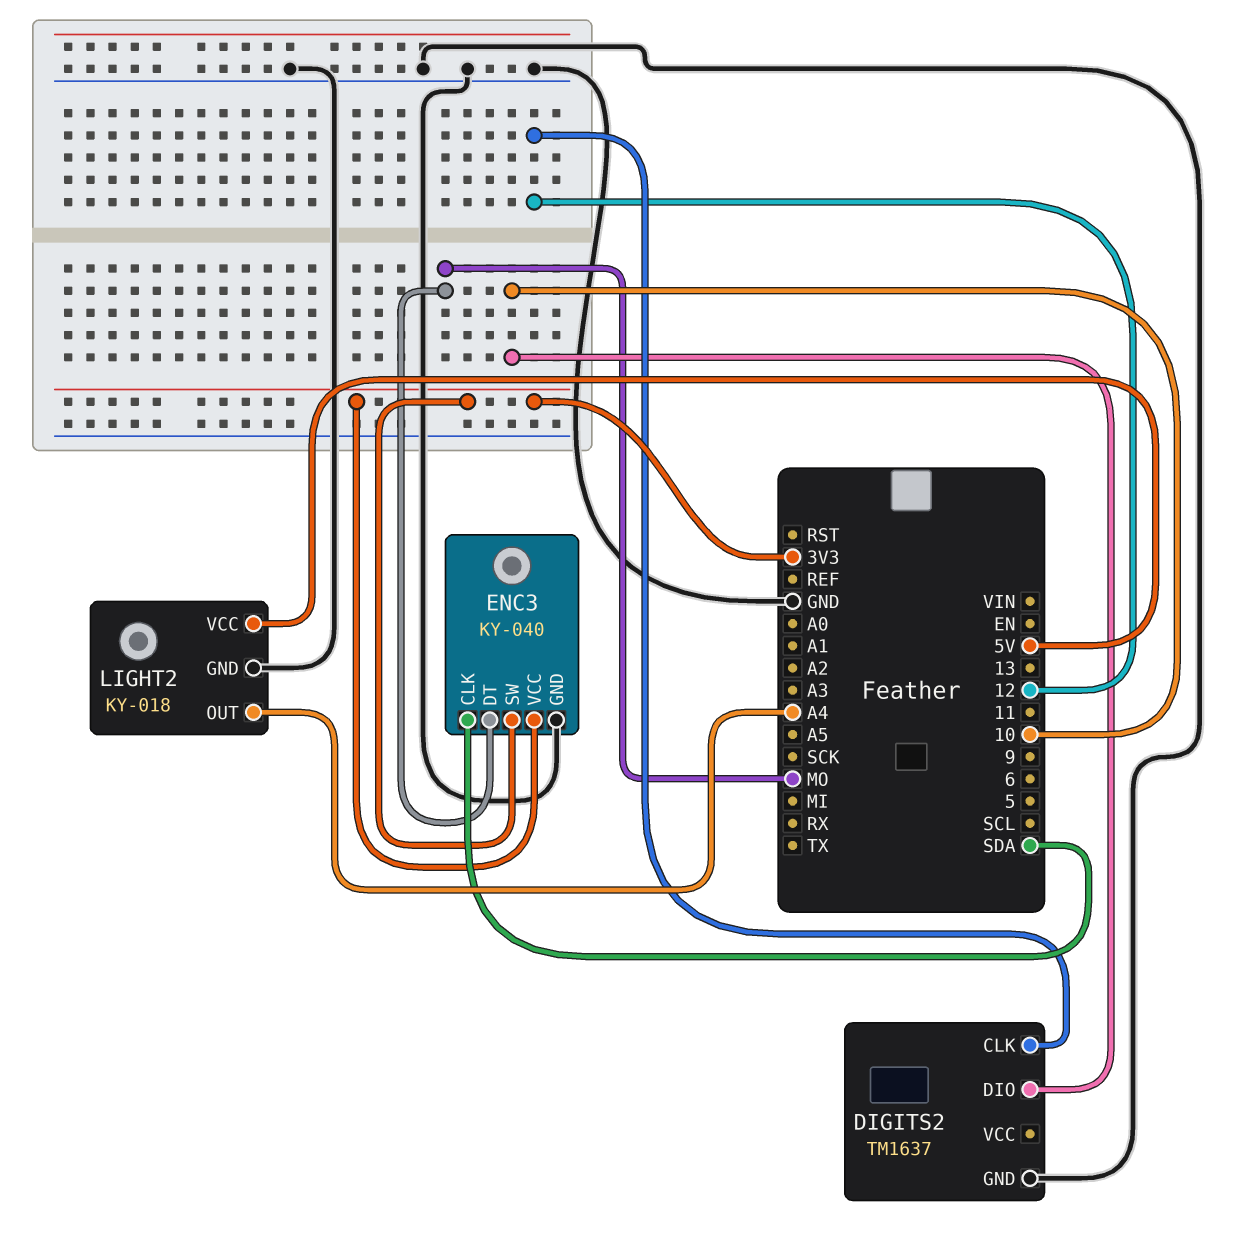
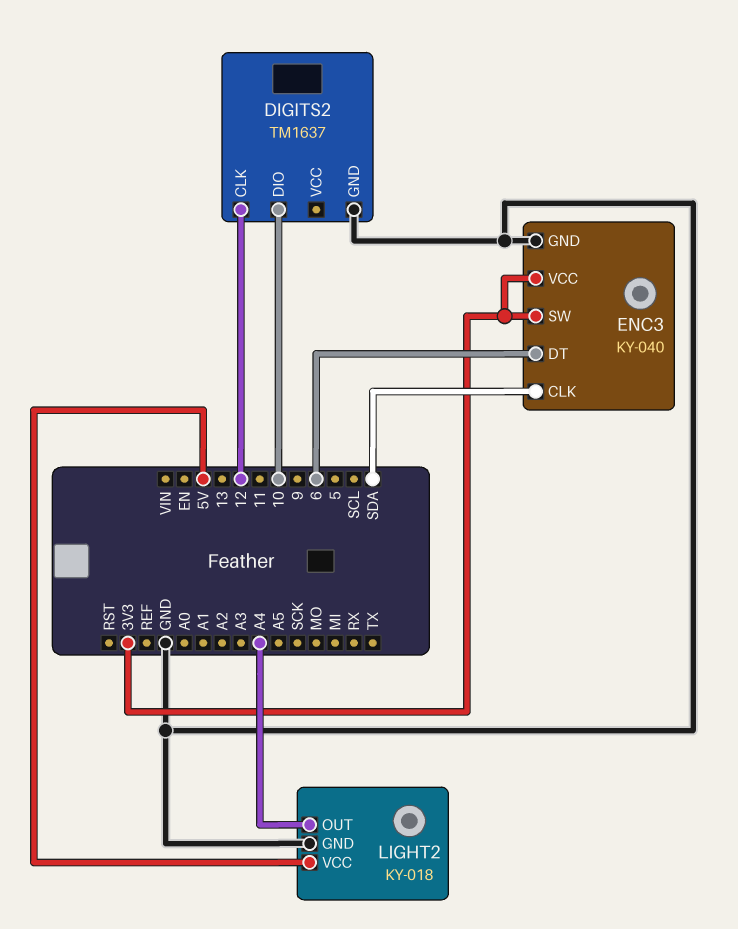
ENC3 pin DT: MO -> 6

